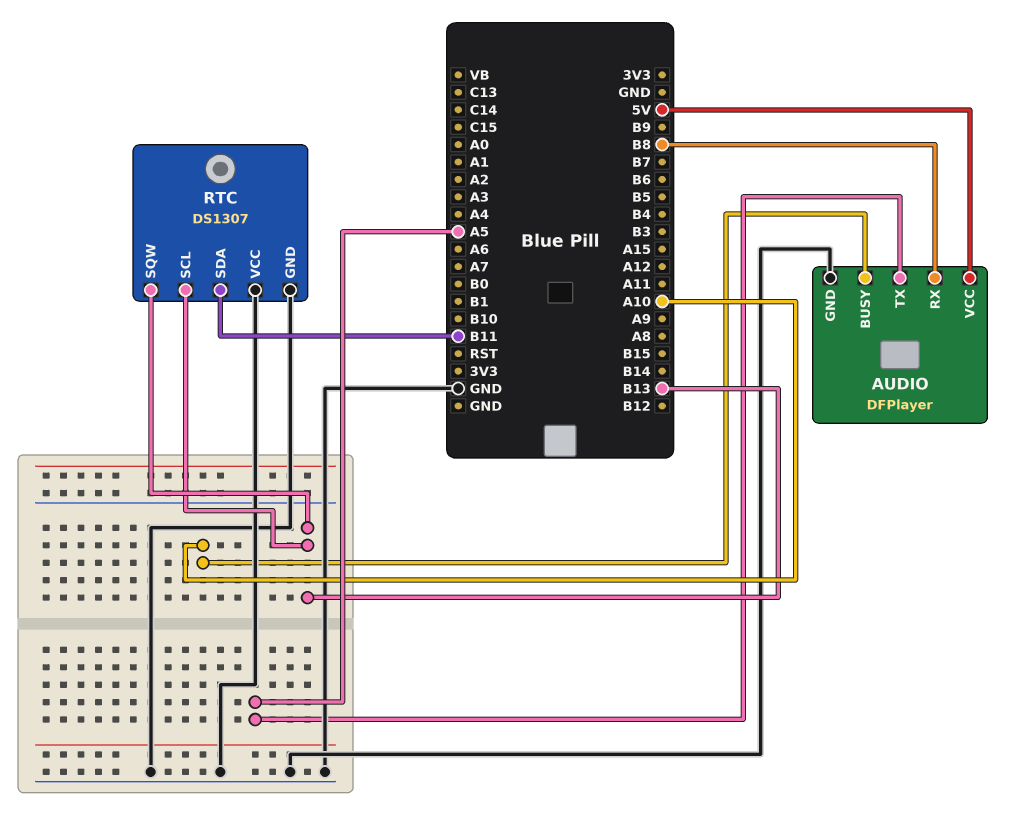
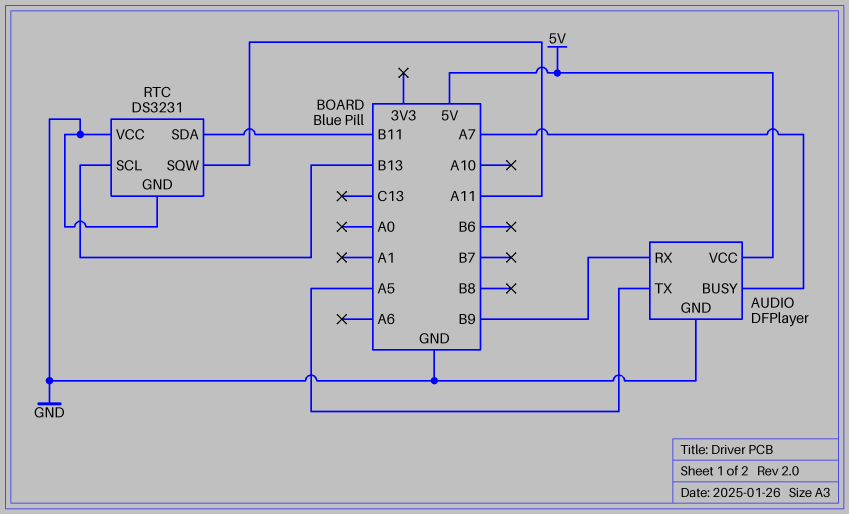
AUDIO pin BUSY: A10 -> A7
AUDIO pin RX: B8 -> B9
RTC: DS1307 -> DS3231
RTC pin SQW: B13 -> A11

